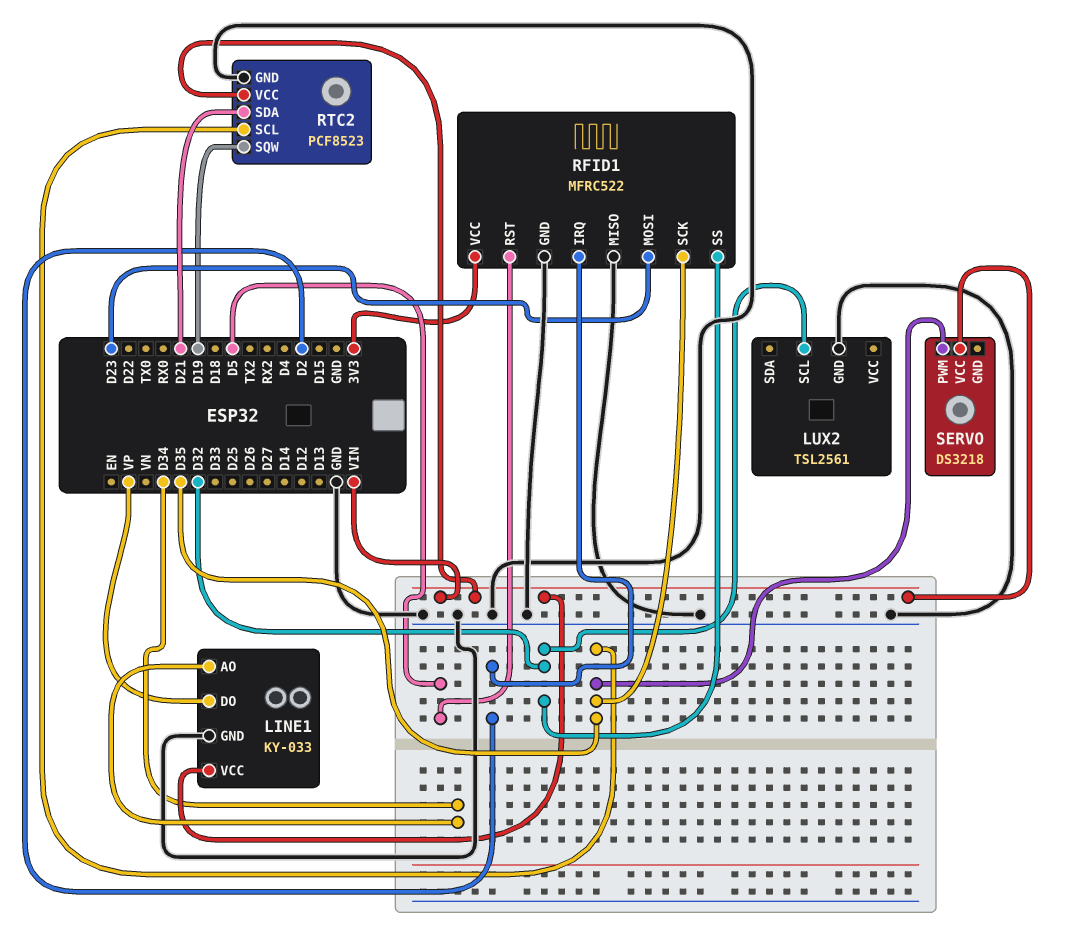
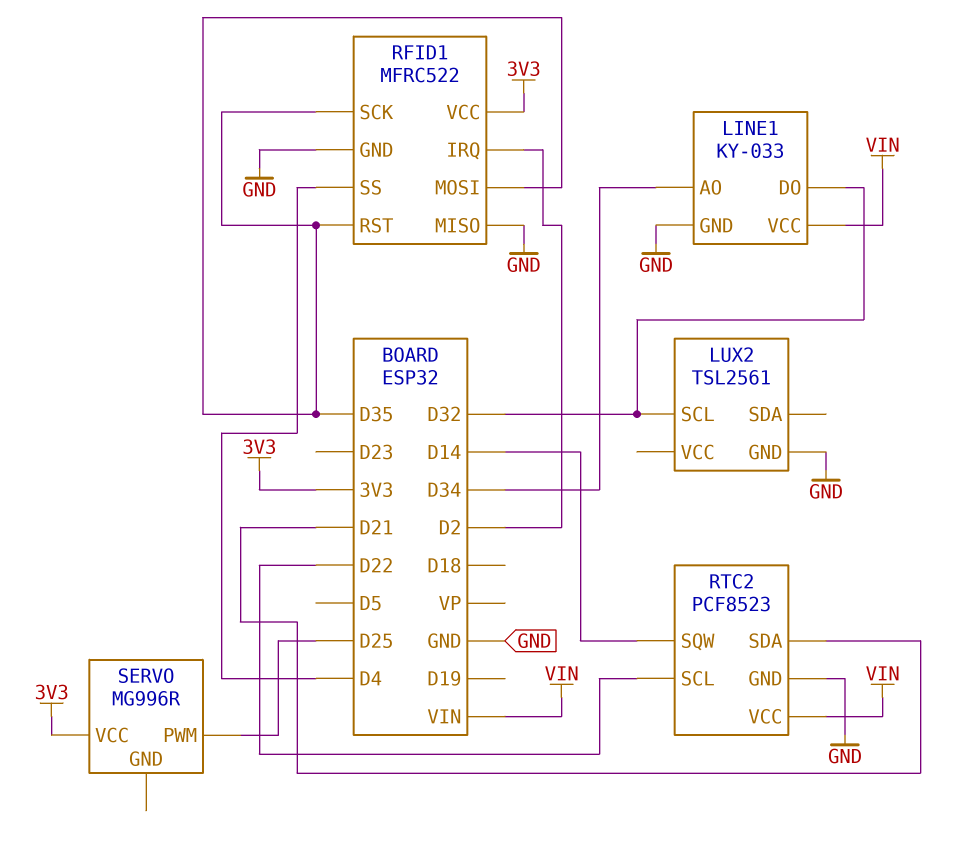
LINE1 pin DO: VP -> D32
RFID1 pin MOSI: D23 -> D35
RFID1 pin RST: D5 -> D35
RFID1 pin SS: D32 -> D4
RTC2 pin SCL: D35 -> D22
RTC2 pin SQW: D19 -> D14
SERVO: DS3218 -> MG996R
SERVO pin PWM: D35 -> D25
SERVO pin VCC: VIN -> 3V3

